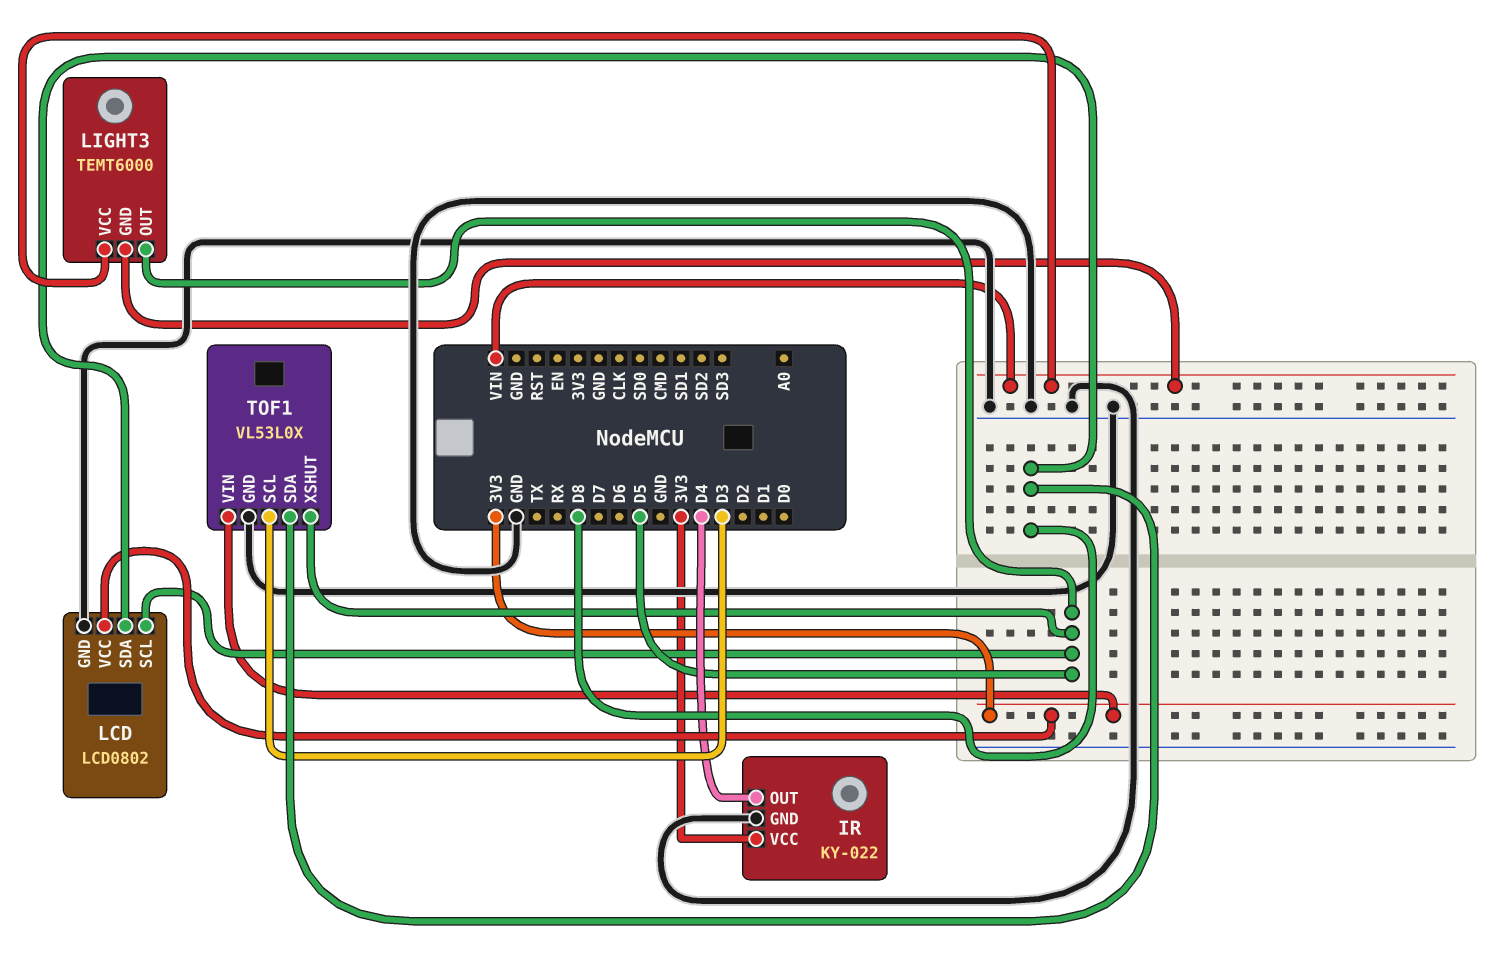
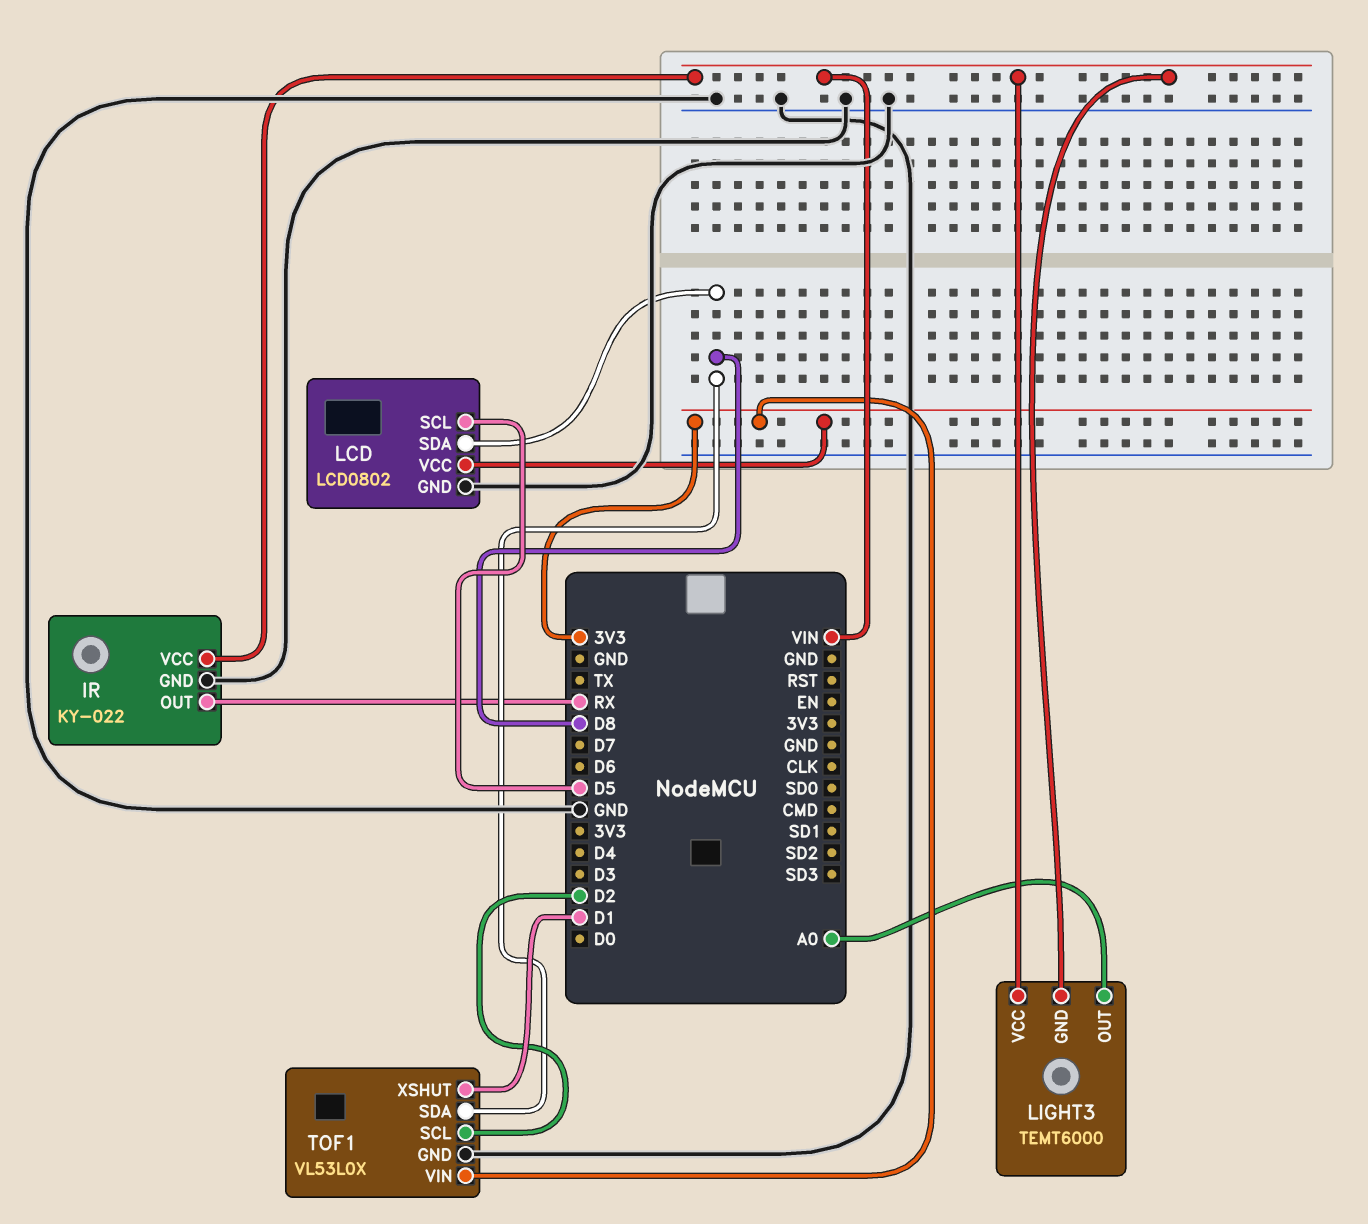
IR pin OUT: D4 -> RX
IR pin VCC: 3V3 -> VIN
LIGHT3 pin OUT: D5 -> A0
TOF1 pin SCL: D3 -> D2
TOF1 pin XSHUT: D5 -> D1

